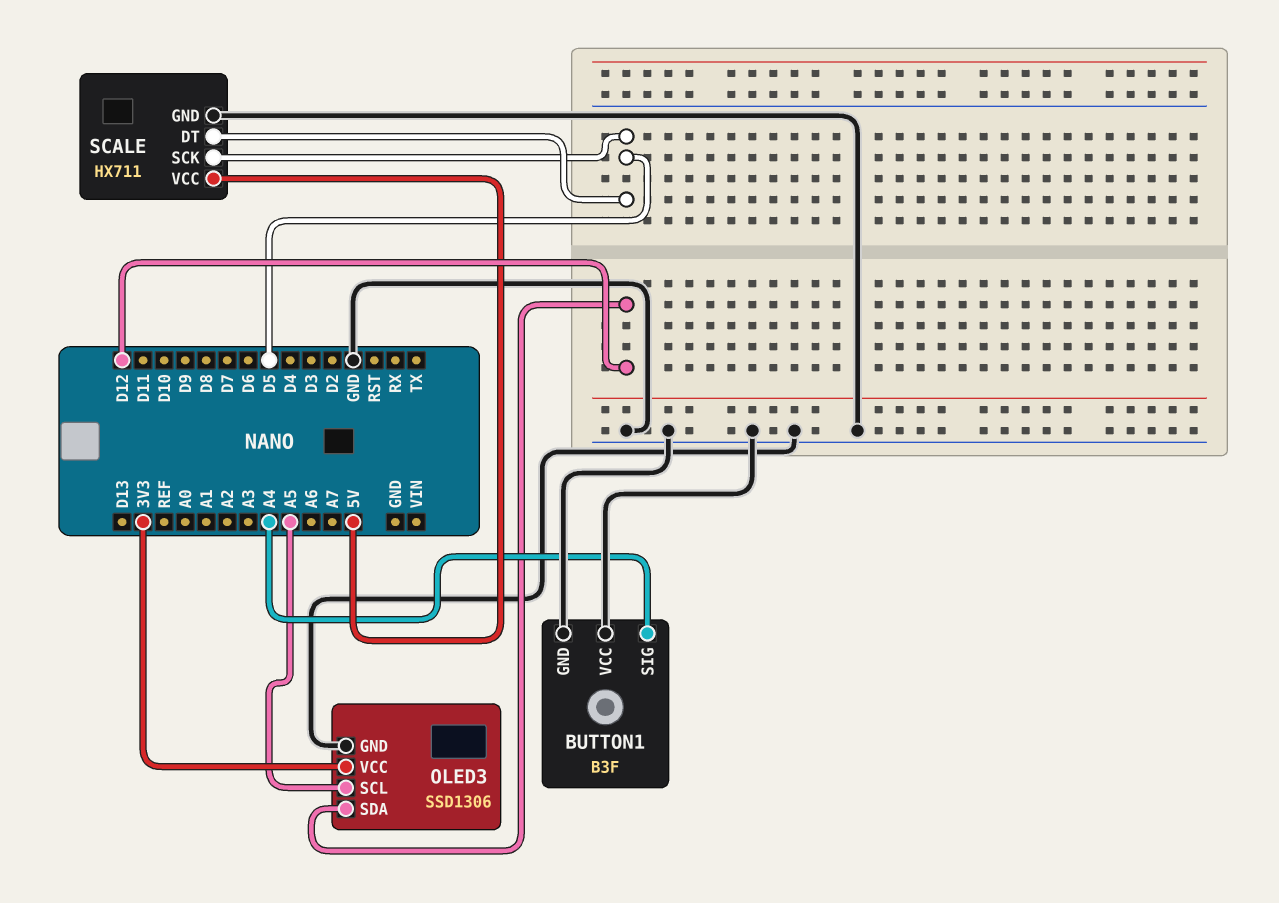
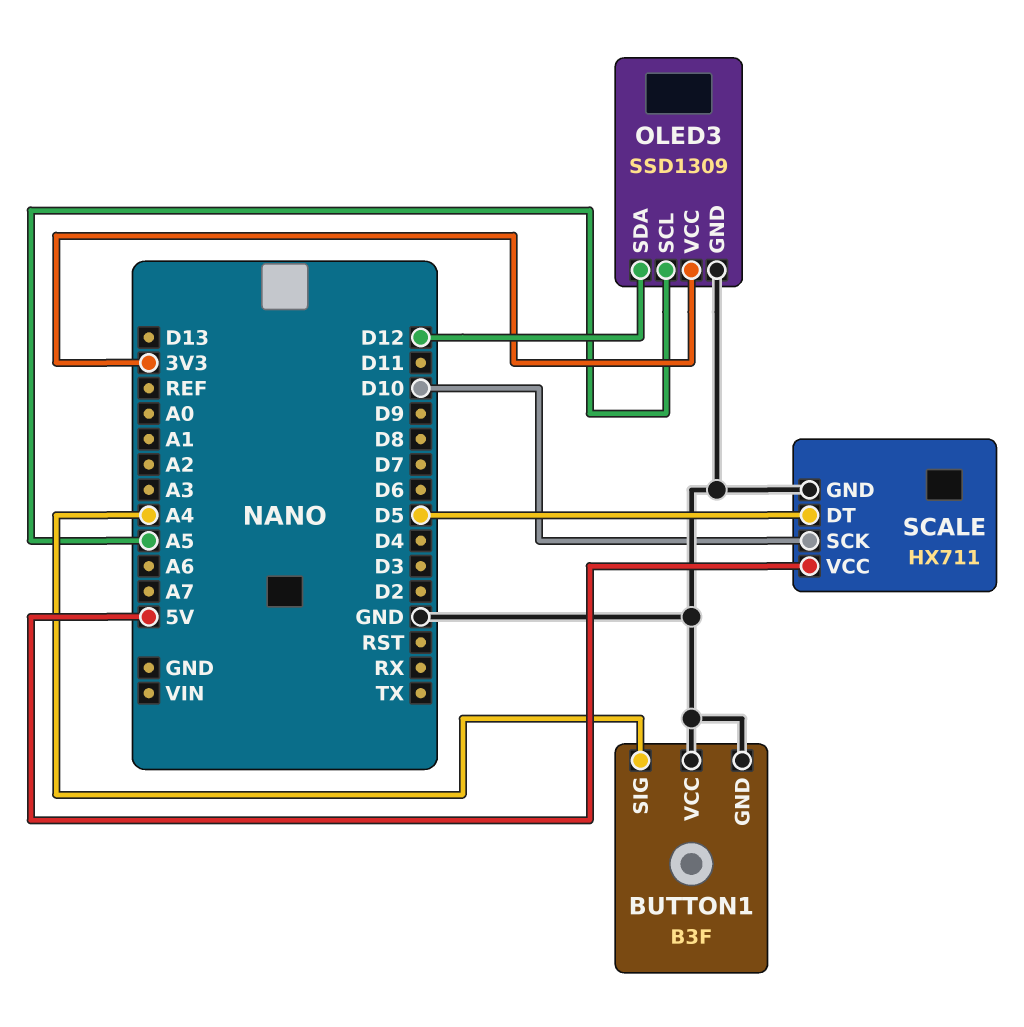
OLED3: SSD1306 -> SSD1309
SCALE pin SCK: D5 -> D10

